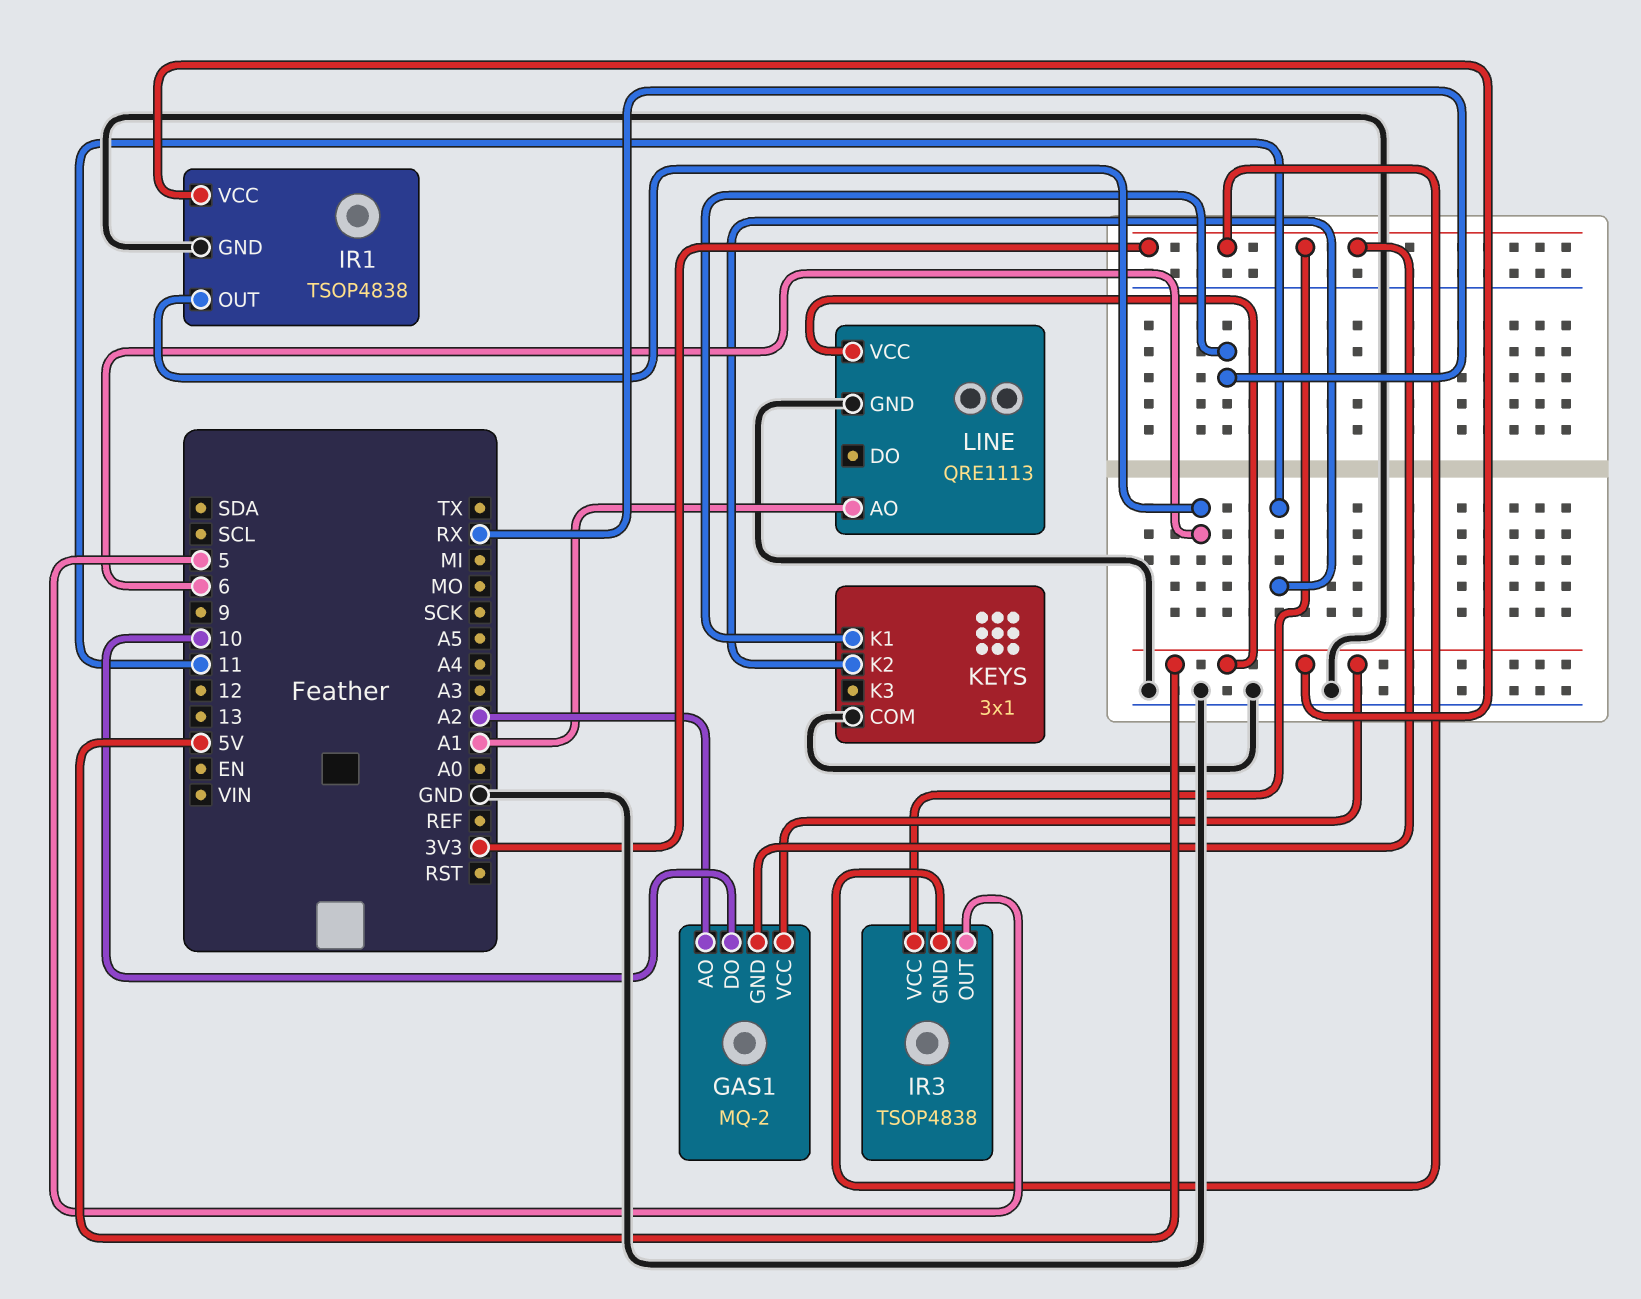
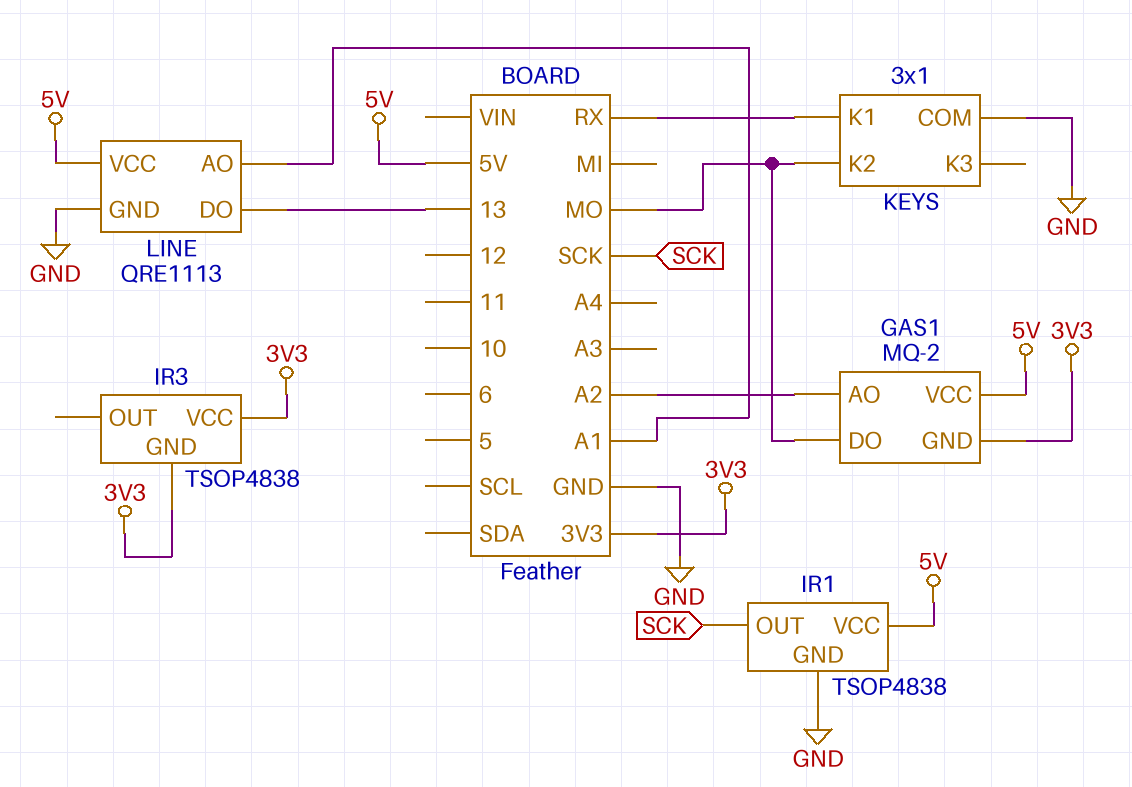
GAS1 pin DO: 10 -> MO
IR1 pin OUT: 6 -> SCK
IR3 pin OUT: 5 -> none
KEYS pin K2: 11 -> MO
LINE pin DO: none -> 13

